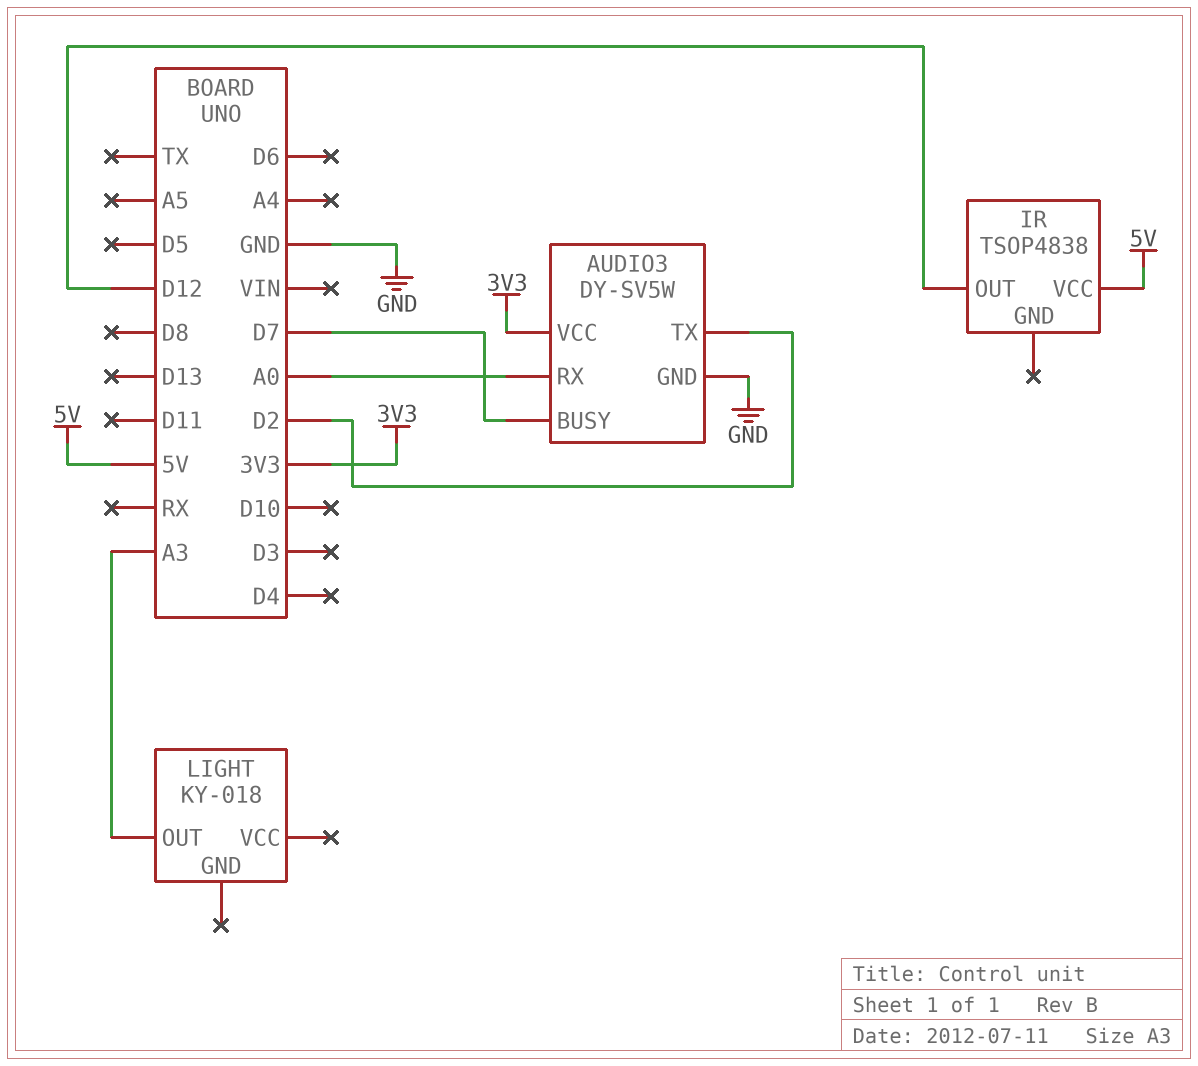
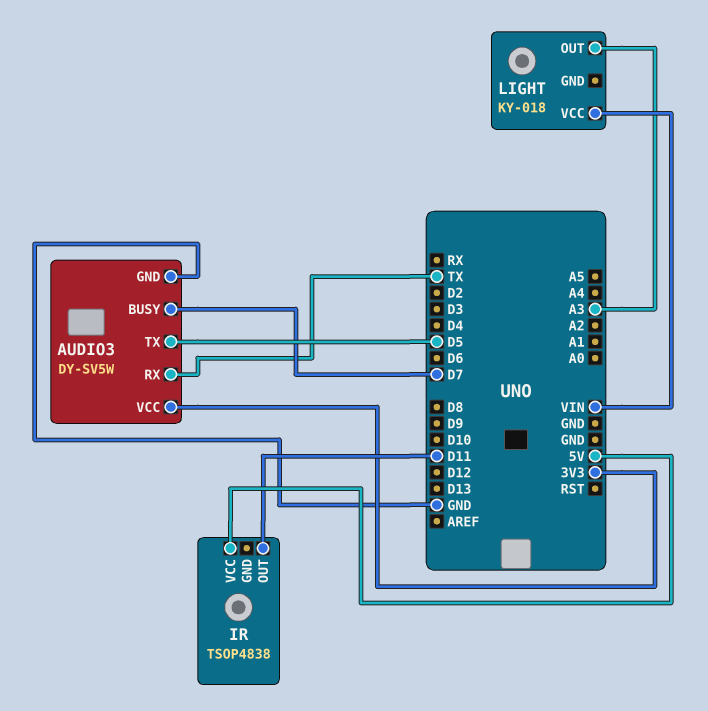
AUDIO3 pin RX: A0 -> TX
AUDIO3 pin TX: D2 -> D5
IR pin OUT: D12 -> D11
LIGHT pin VCC: none -> VIN

